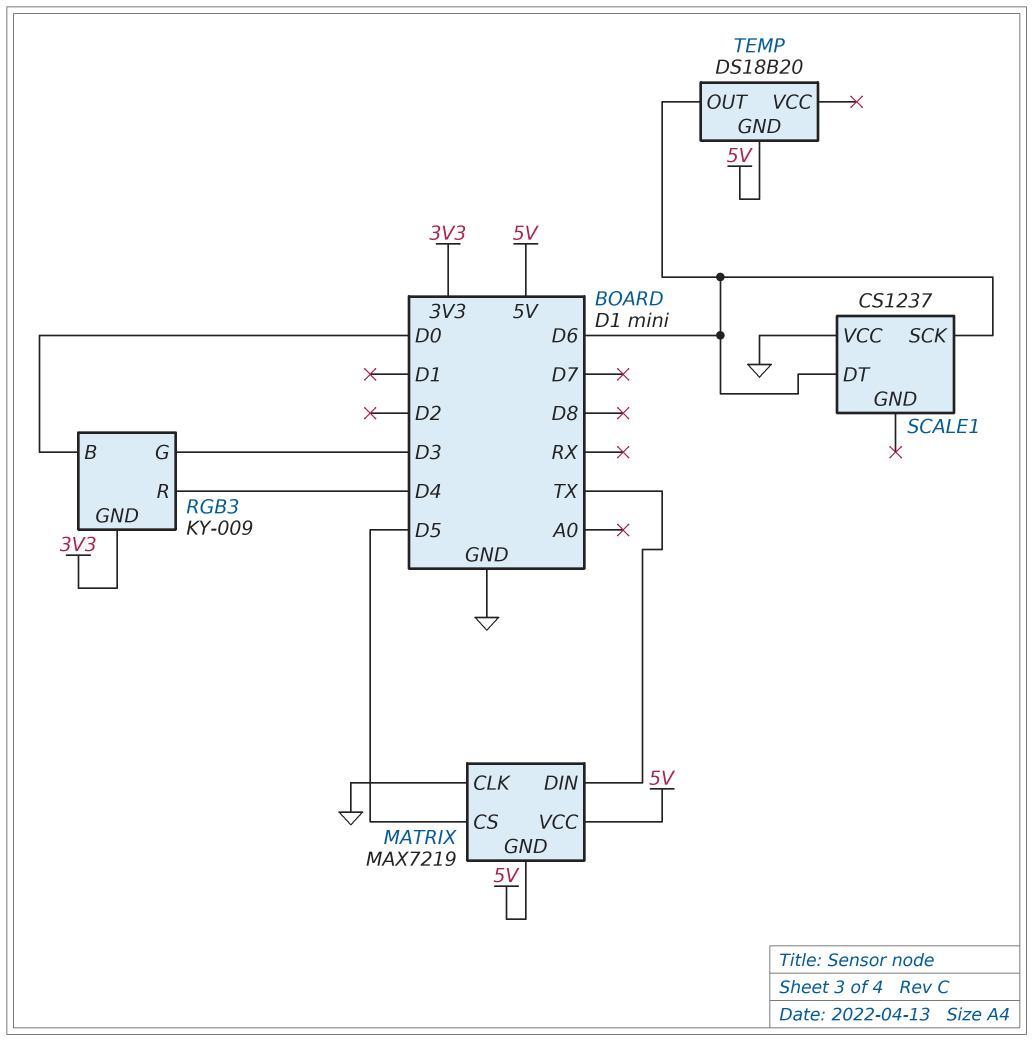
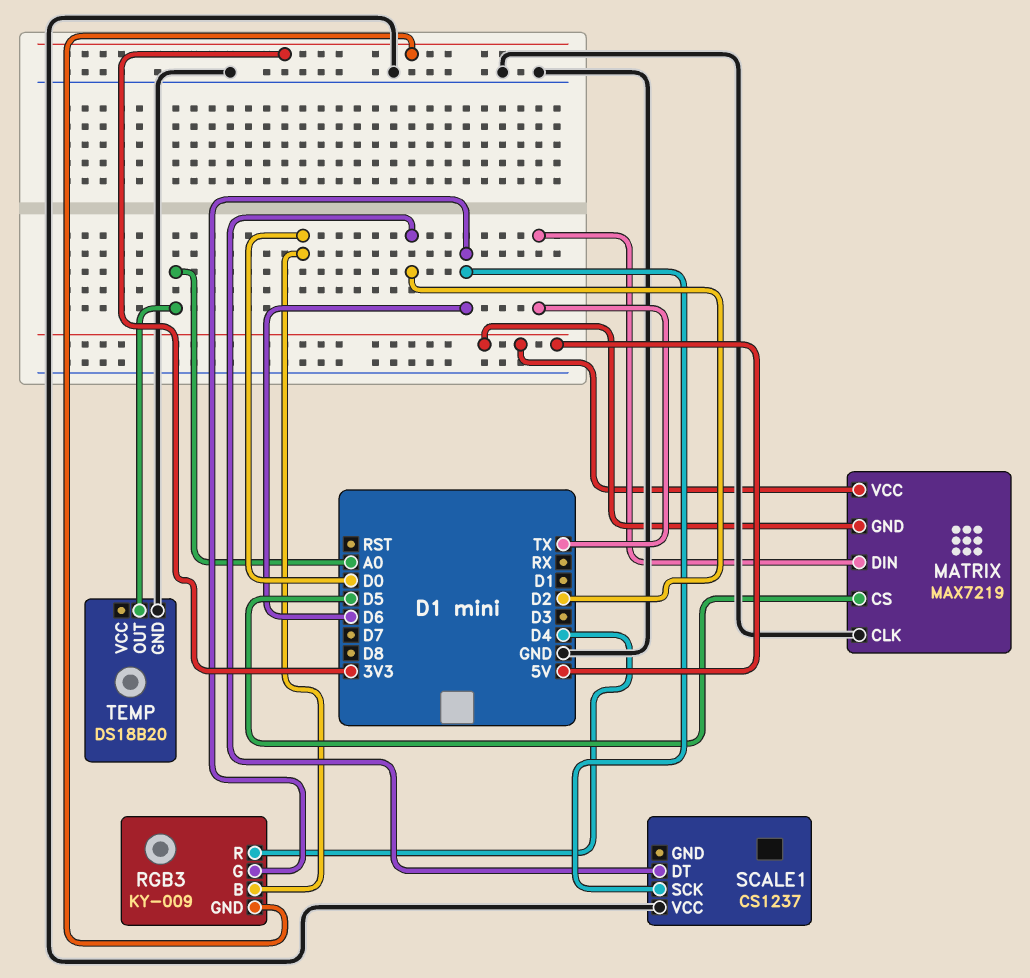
RGB3 pin G: D3 -> D6
SCALE1 pin DT: D6 -> D2
TEMP pin GND: 5V -> GND
TEMP pin OUT: D6 -> A0

